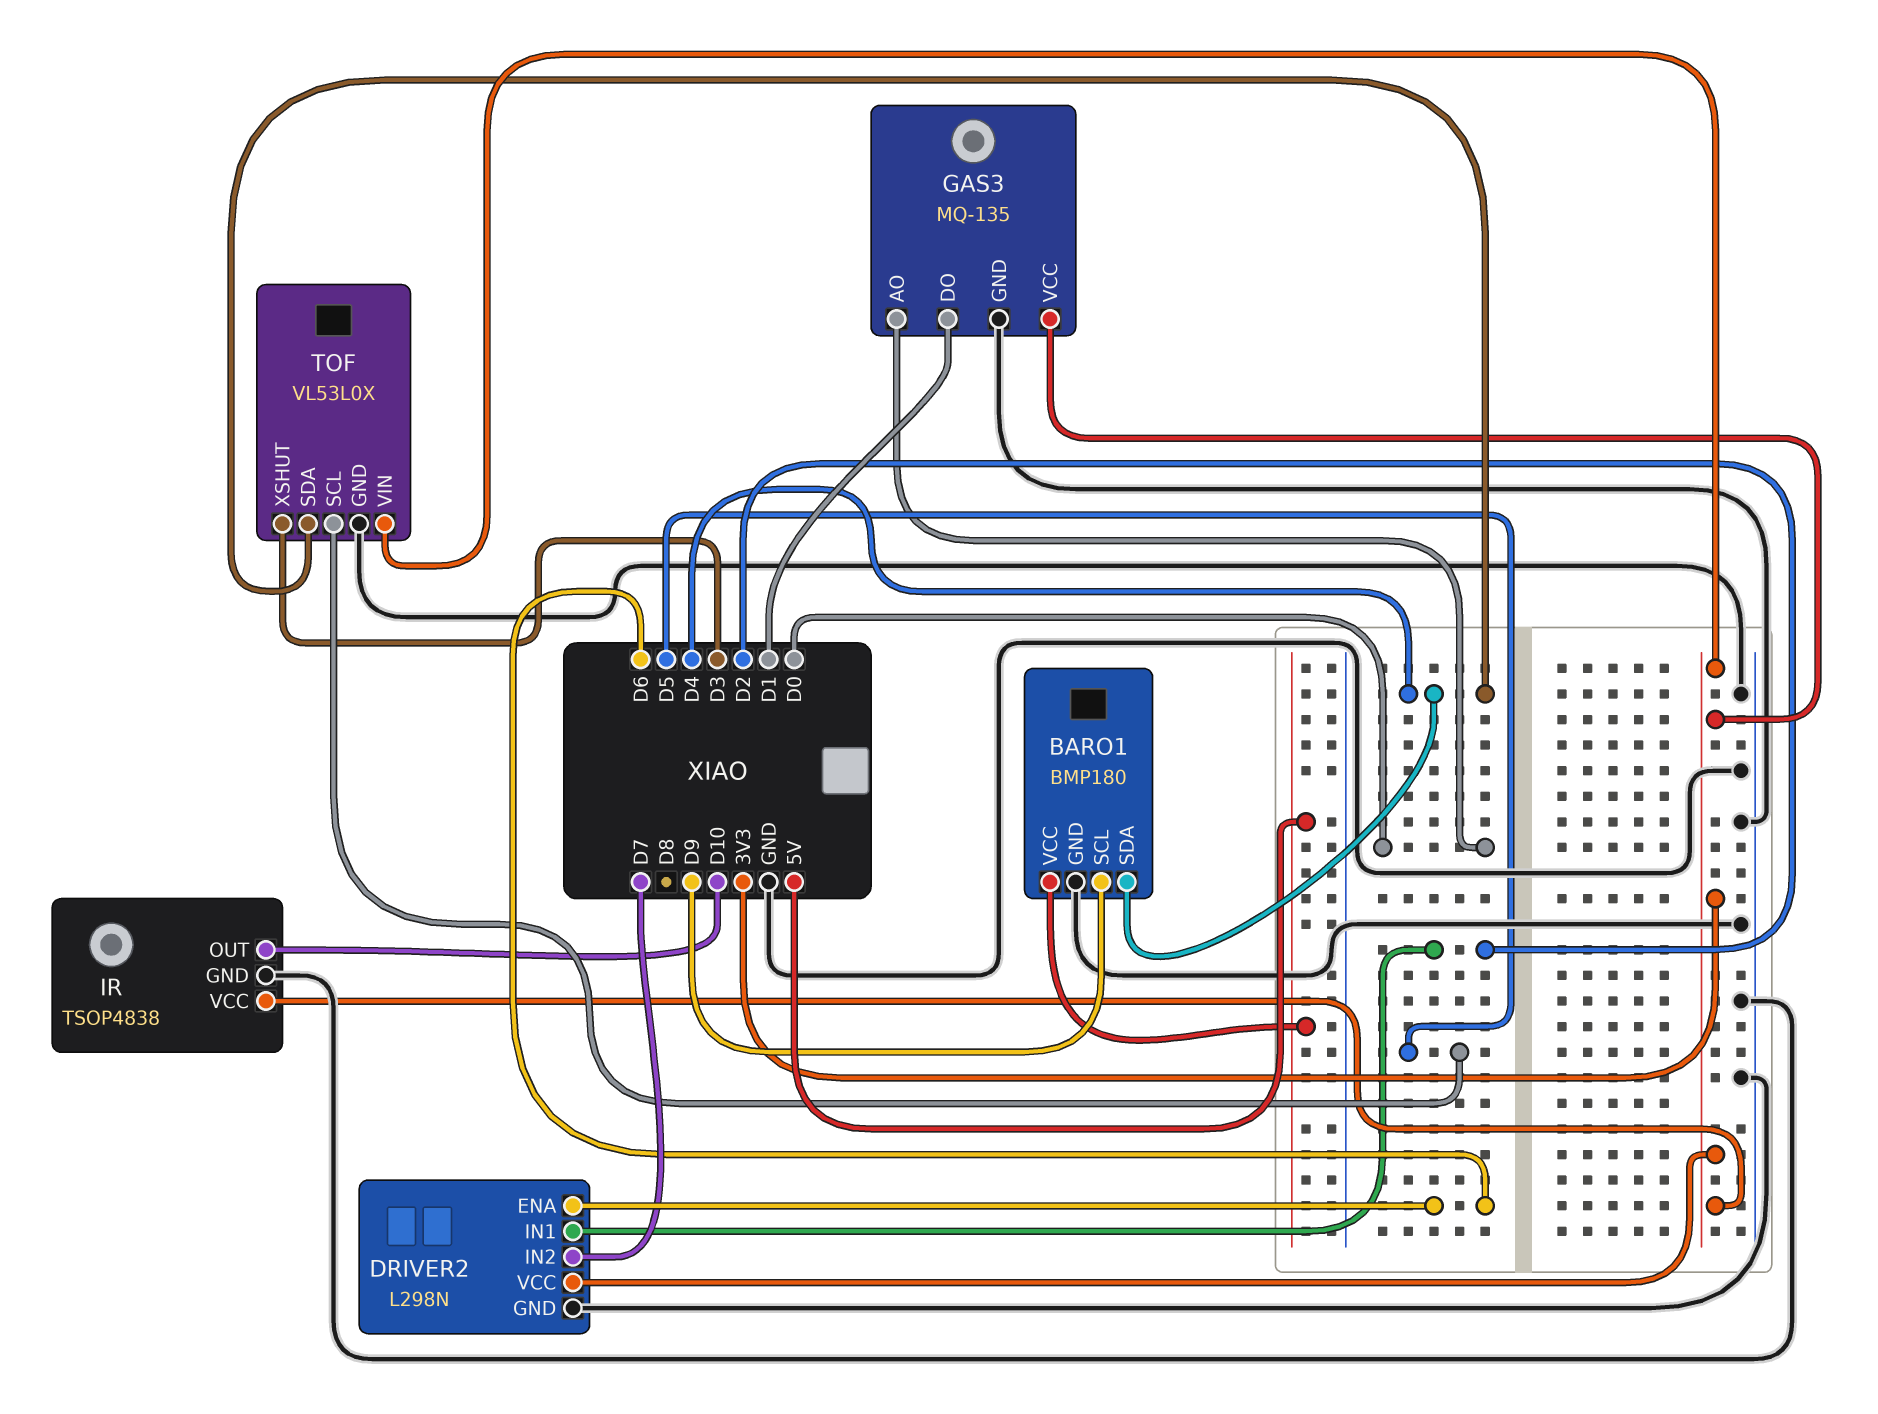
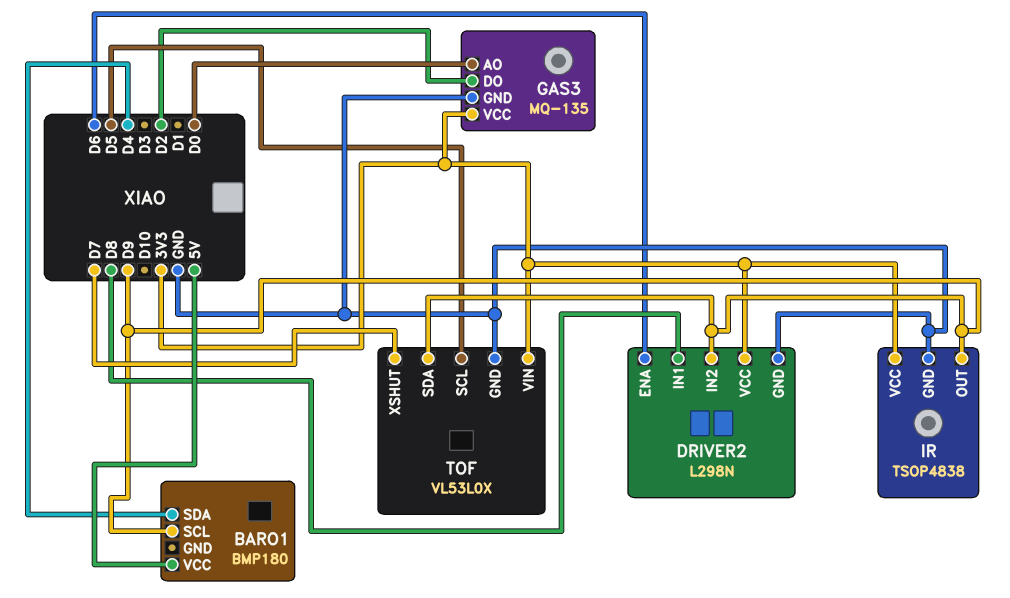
BARO1 pin GND: GND -> none
DRIVER2 pin IN1: D2 -> D8
DRIVER2 pin IN2: D7 -> D9
GAS3 pin DO: D1 -> D2
IR pin OUT: D10 -> D9
TOF pin SDA: D4 -> D9
TOF pin XSHUT: D3 -> D7

